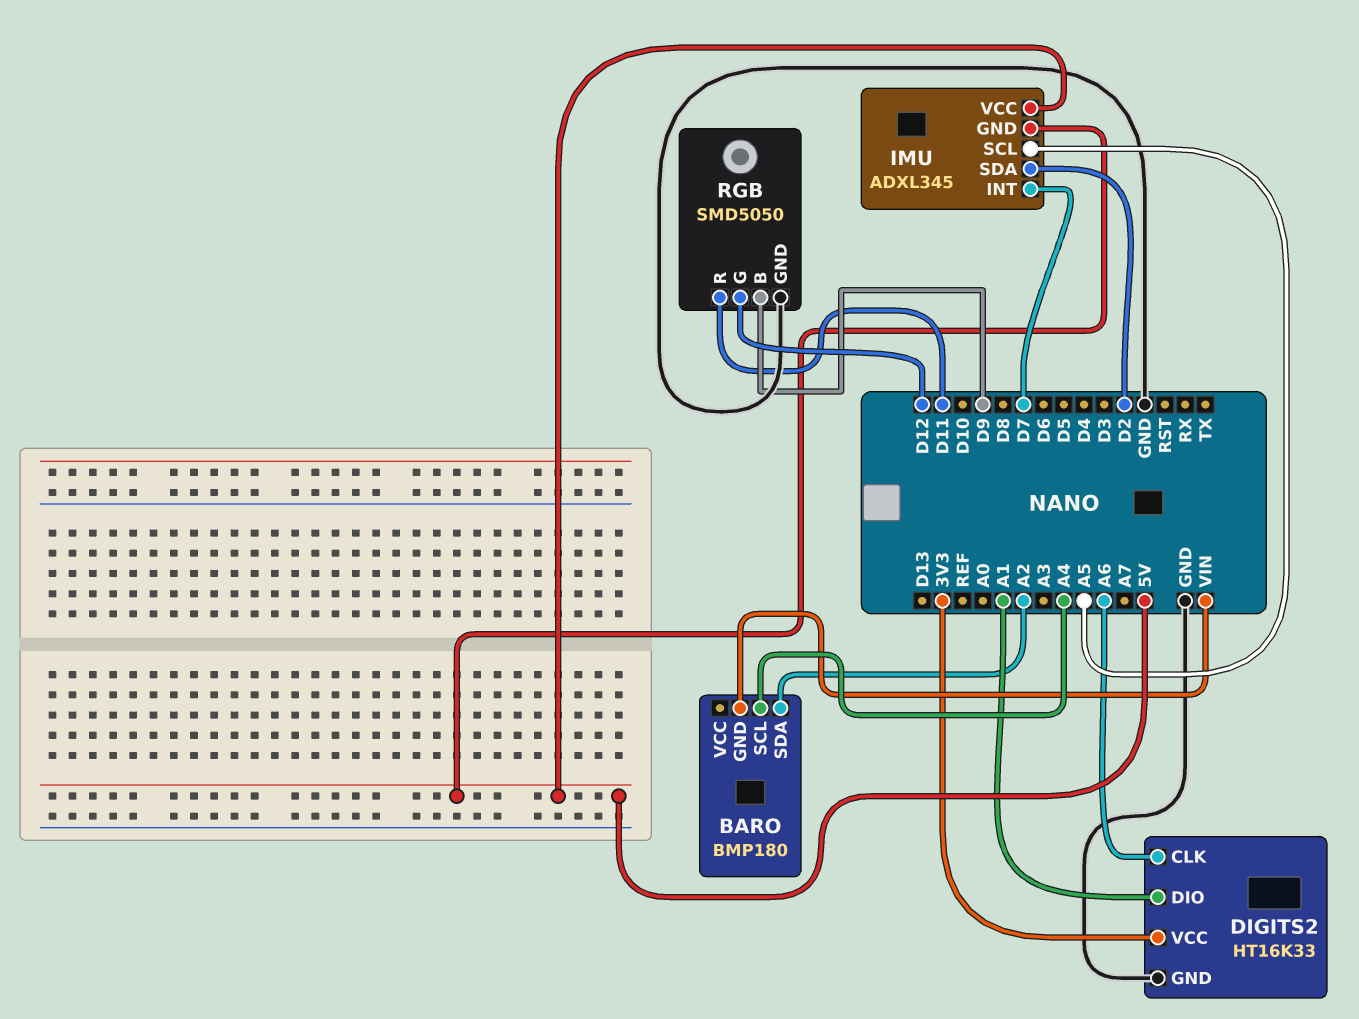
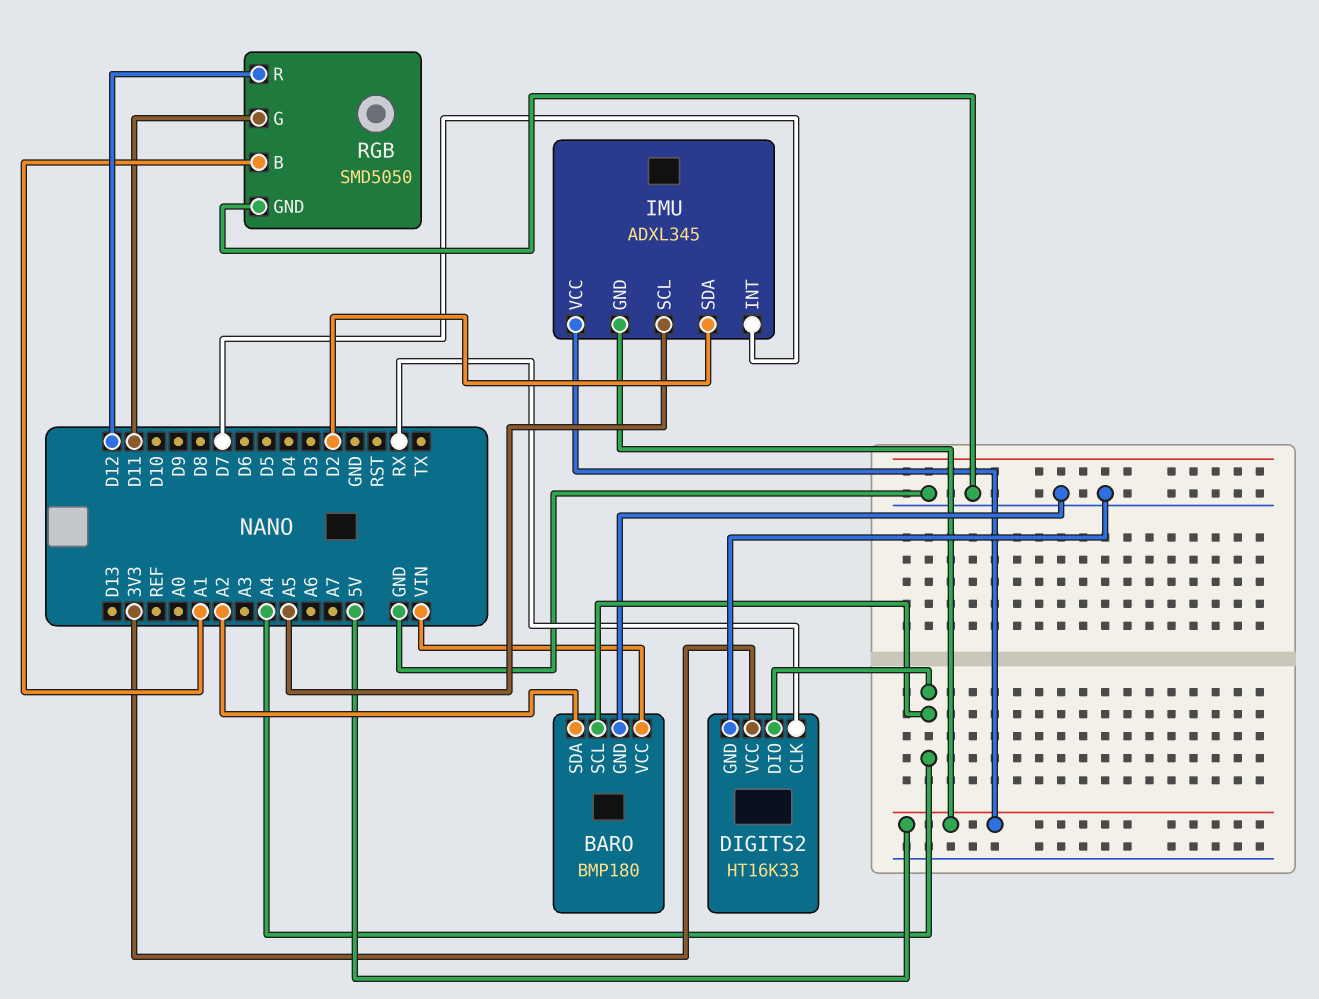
BARO pin GND: VIN -> GND
BARO pin VCC: none -> VIN
DIGITS2 pin CLK: A6 -> RX
DIGITS2 pin DIO: A1 -> A4
RGB pin B: D9 -> A1
RGB pin G: D12 -> D11
RGB pin R: D11 -> D12

